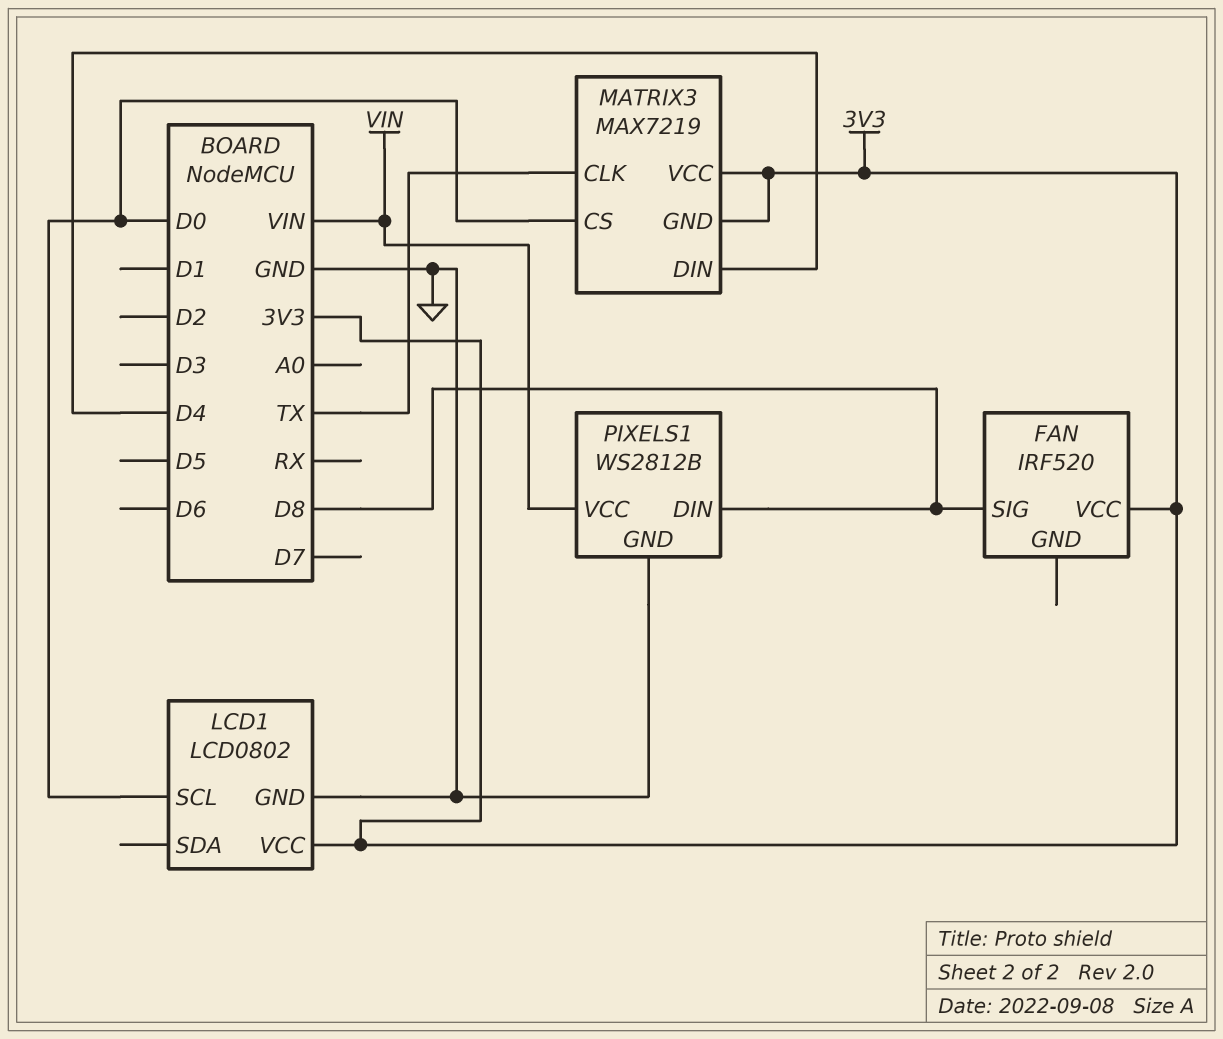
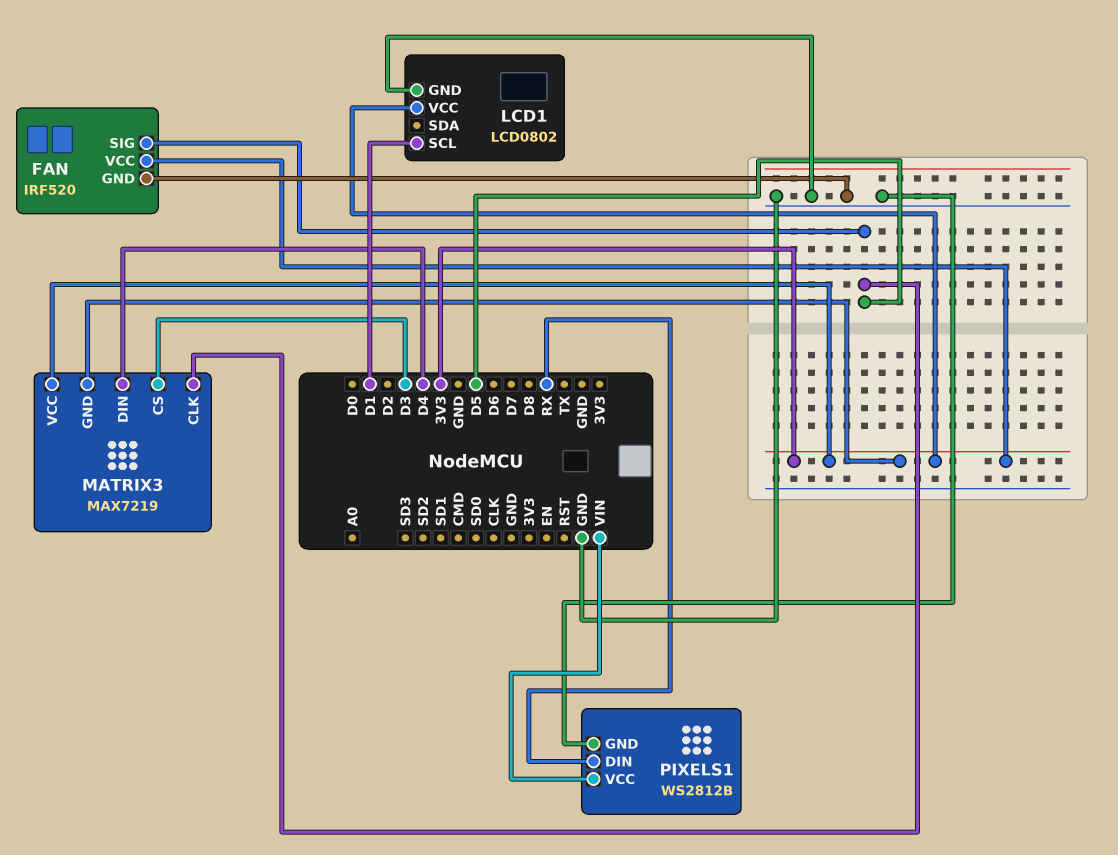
FAN pin GND: none -> GND
FAN pin SIG: D8 -> D5
LCD1 pin SCL: D0 -> D1
MATRIX3 pin CLK: TX -> D5
MATRIX3 pin CS: D0 -> D3
PIXELS1 pin DIN: D8 -> RX

